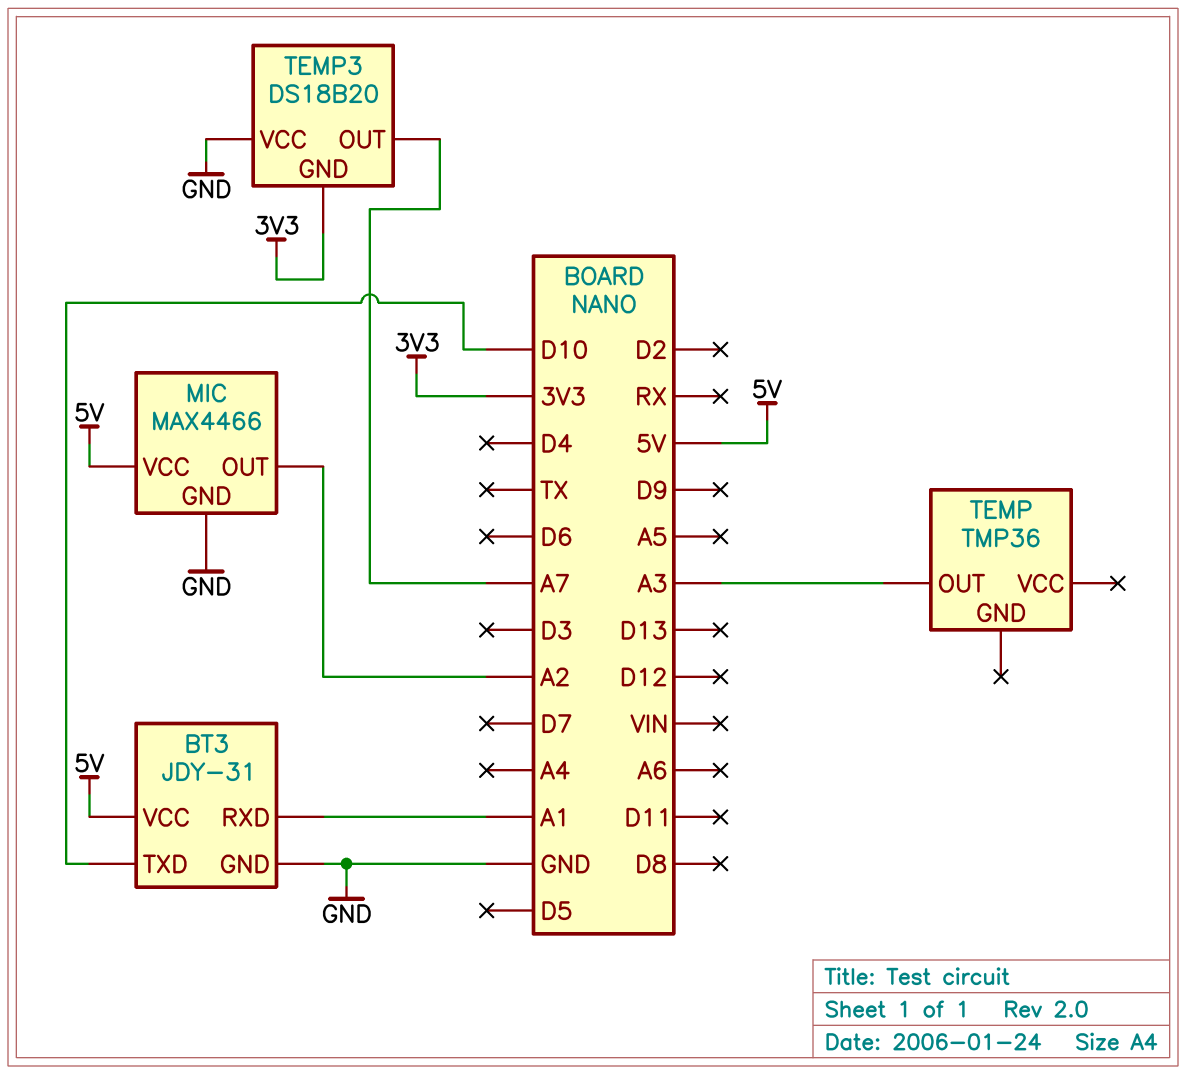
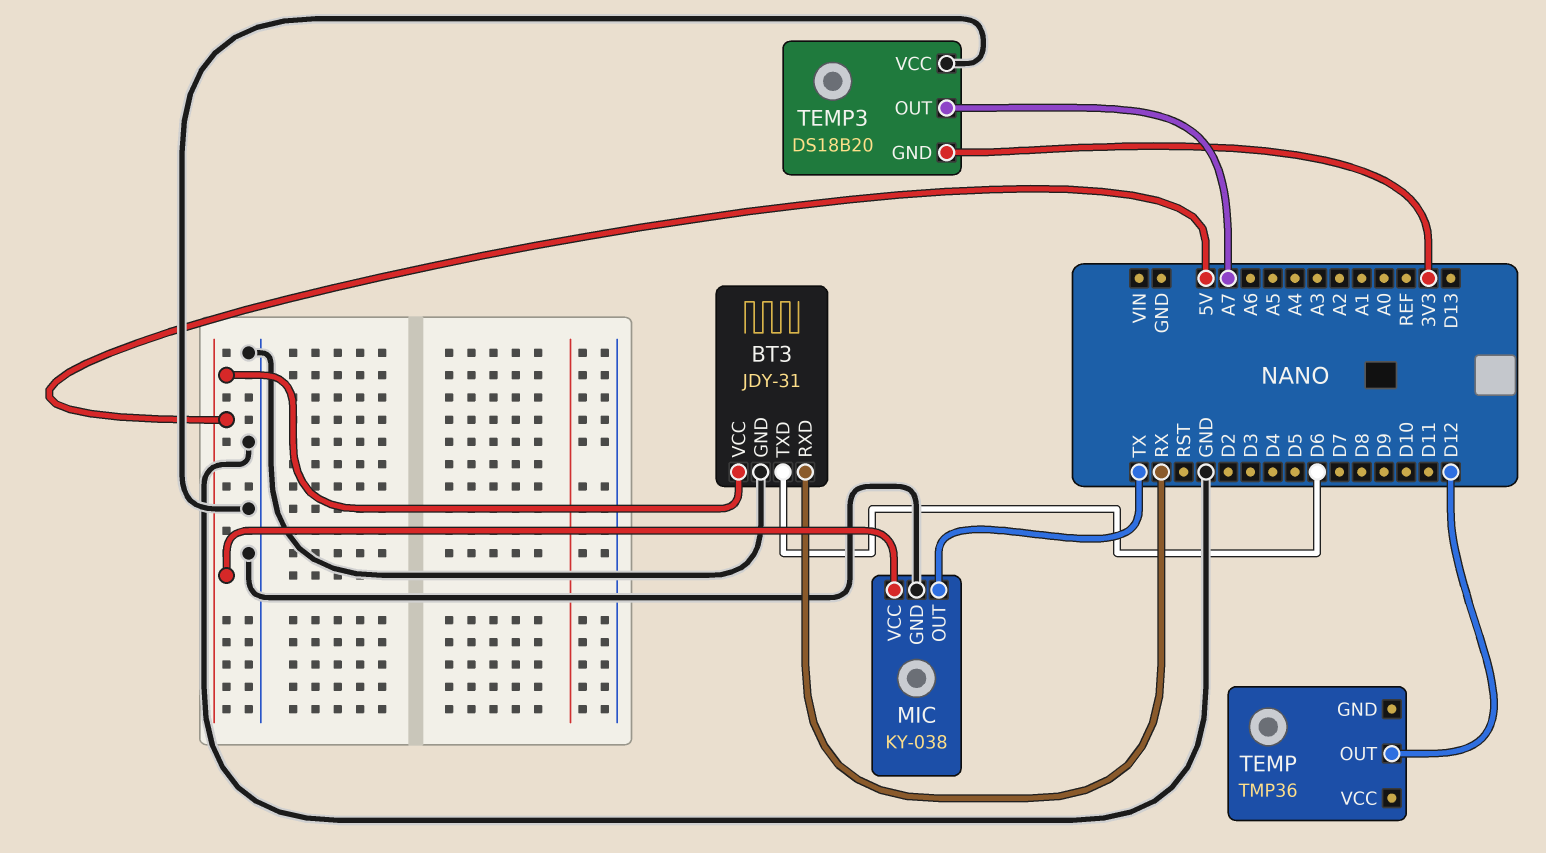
BT3 pin RXD: A1 -> RX
BT3 pin TXD: D10 -> D6
MIC: MAX4466 -> KY-038
MIC pin OUT: A2 -> TX
TEMP pin OUT: A3 -> D12

